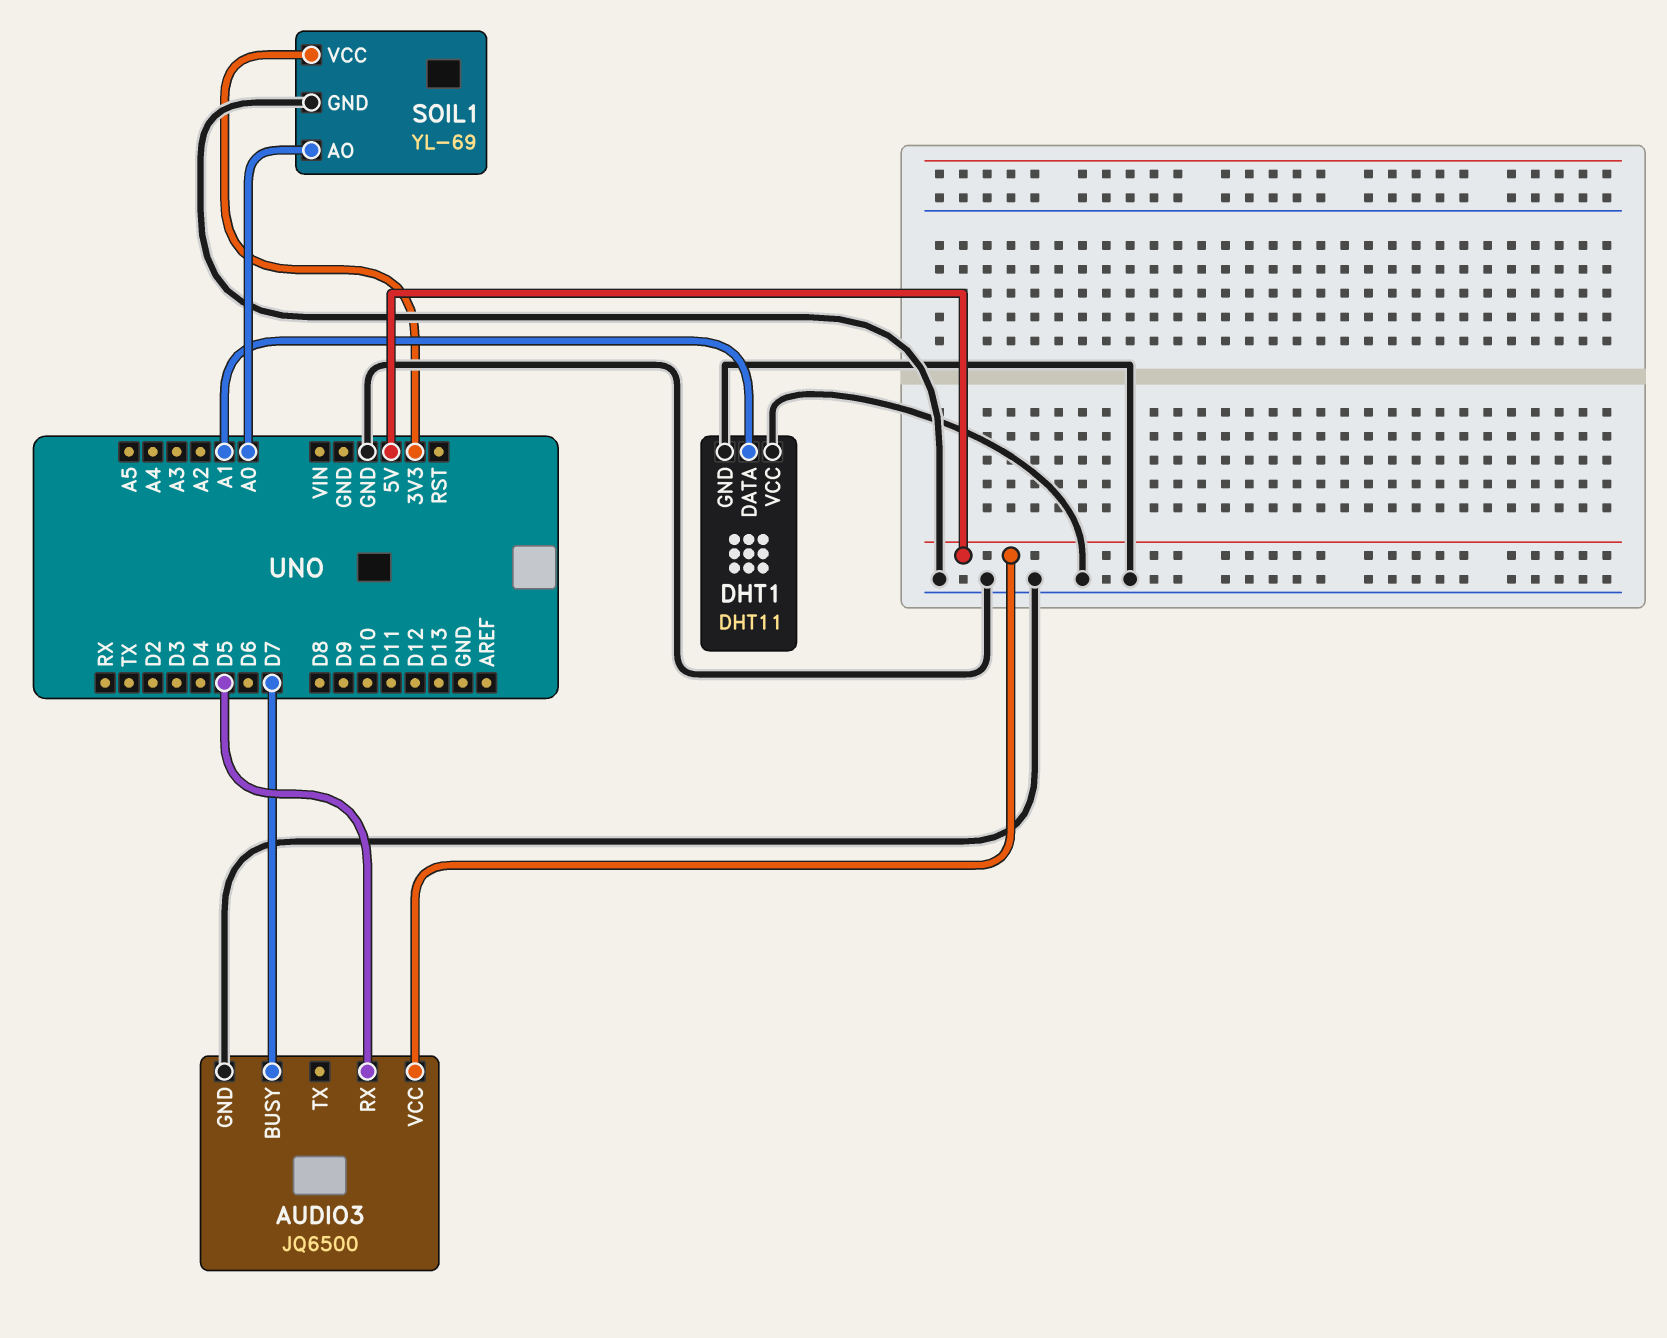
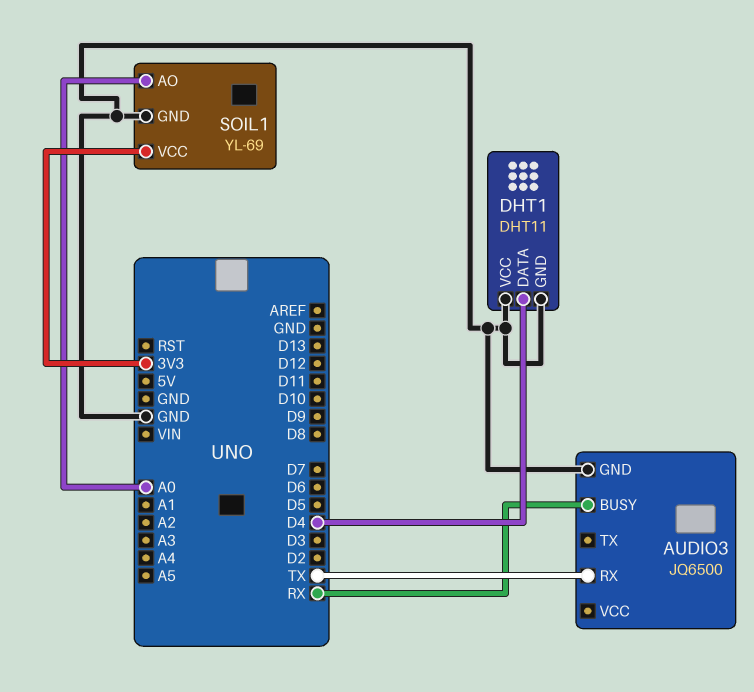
AUDIO3 pin BUSY: D7 -> RX
AUDIO3 pin RX: D5 -> TX
AUDIO3 pin VCC: 5V -> none
DHT1 pin DATA: A1 -> D4

